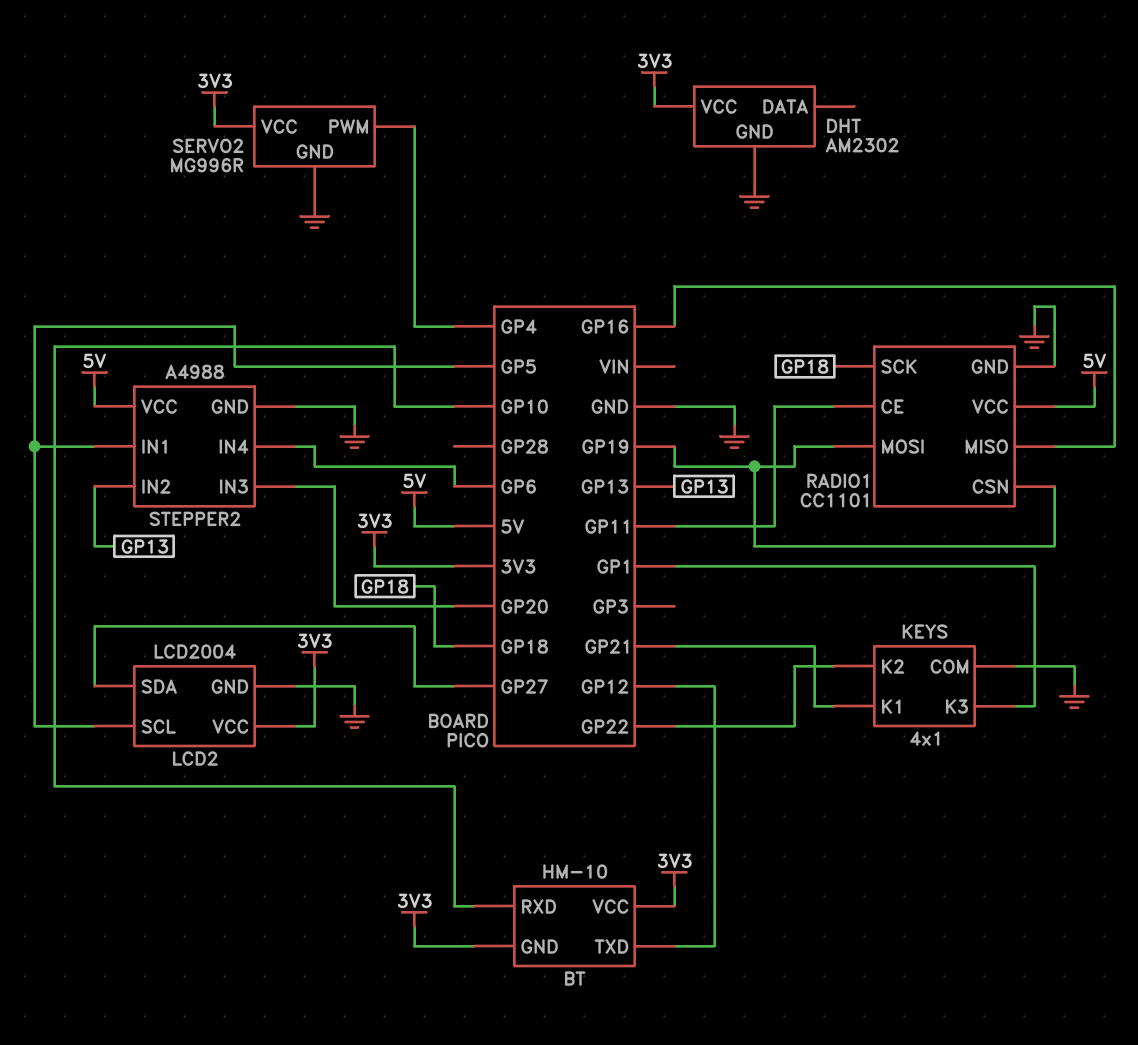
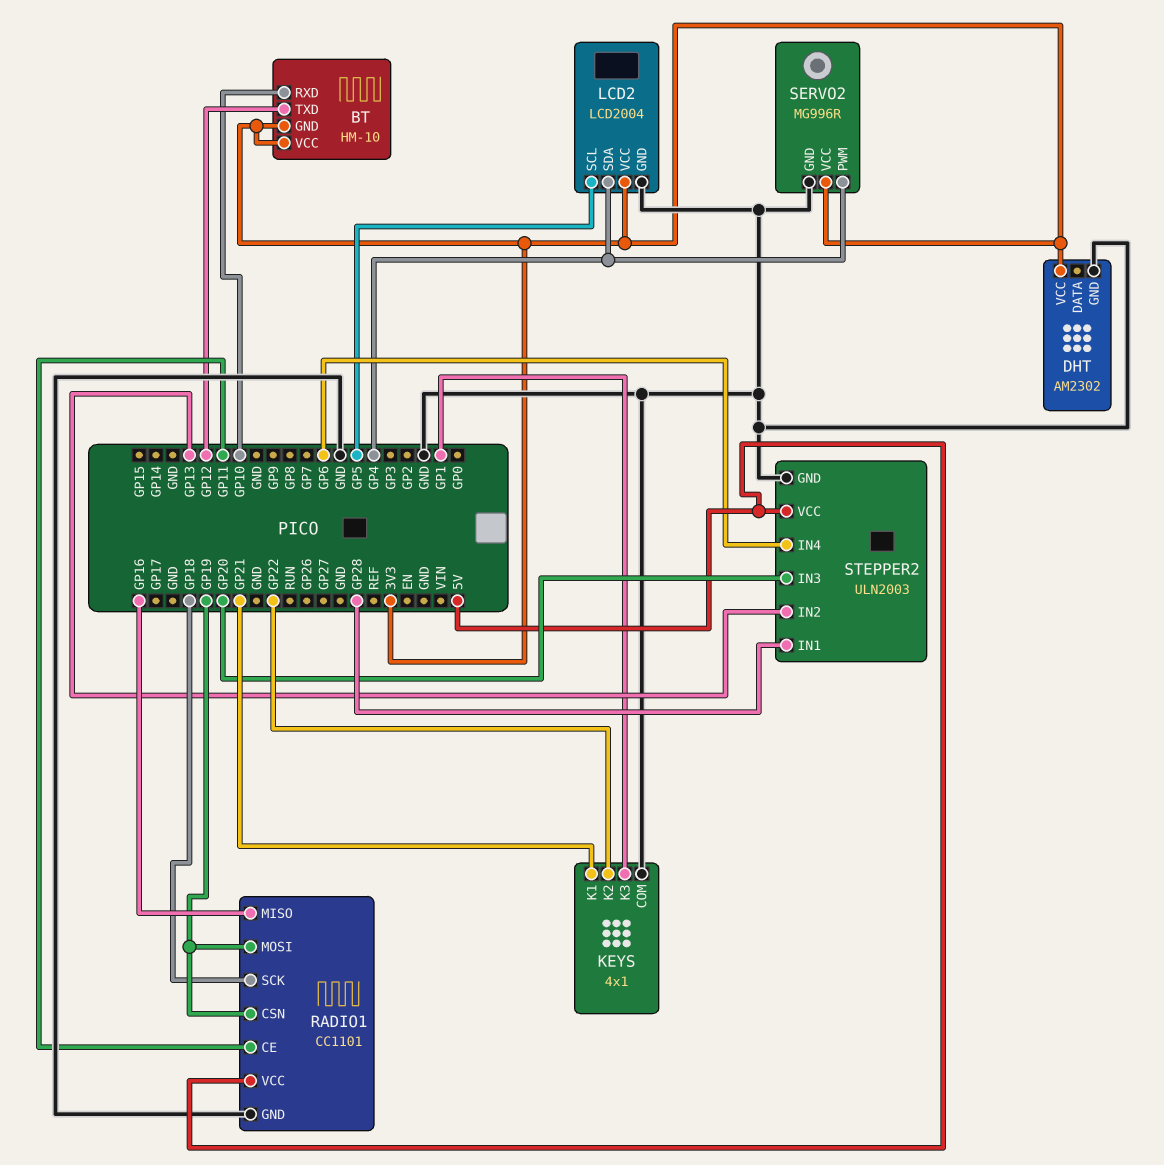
LCD2 pin SDA: GP27 -> GP4
STEPPER2: A4988 -> ULN2003
STEPPER2 pin IN1: GP5 -> GP28

